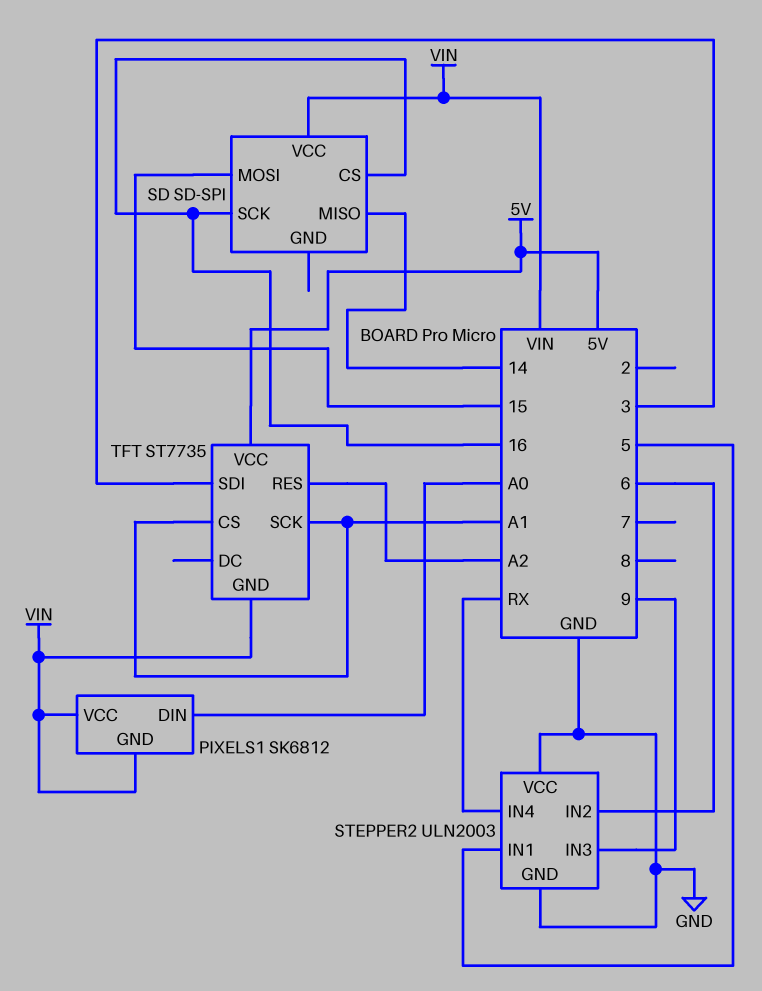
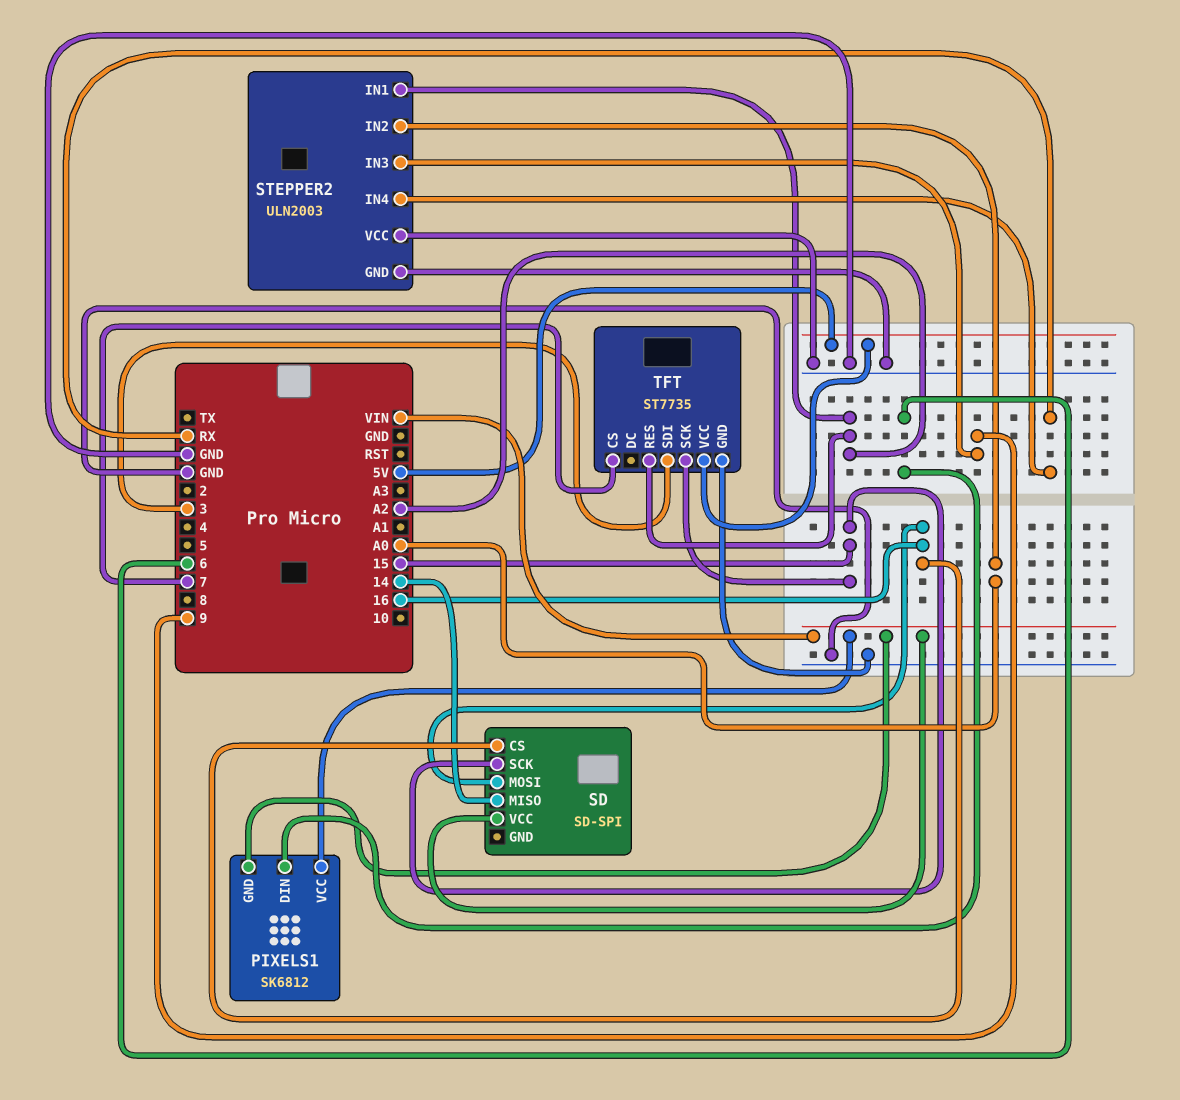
PIXELS1 pin DIN: A0 -> 6
SD pin MOSI: 15 -> 16
SD pin SCK: 16 -> 15
STEPPER2 pin IN1: 5 -> A2
STEPPER2 pin IN2: 6 -> A0
TFT pin CS: A1 -> 7
TFT pin GND: VIN -> GND
TFT pin SCK: A1 -> 15

